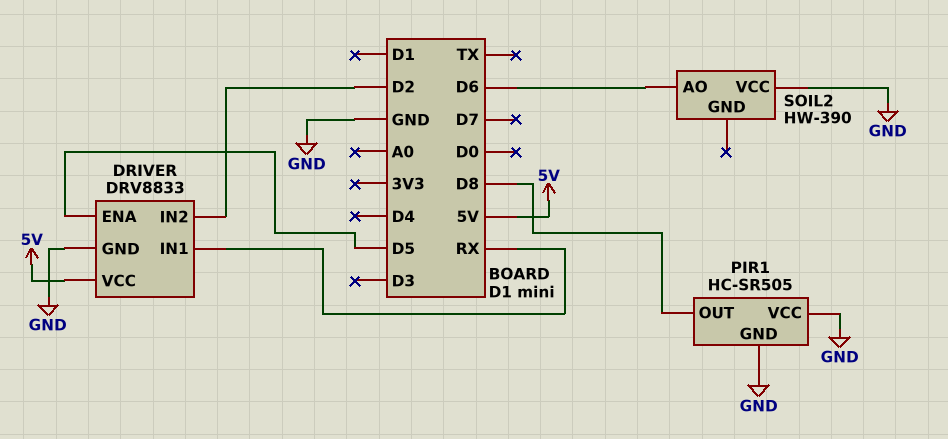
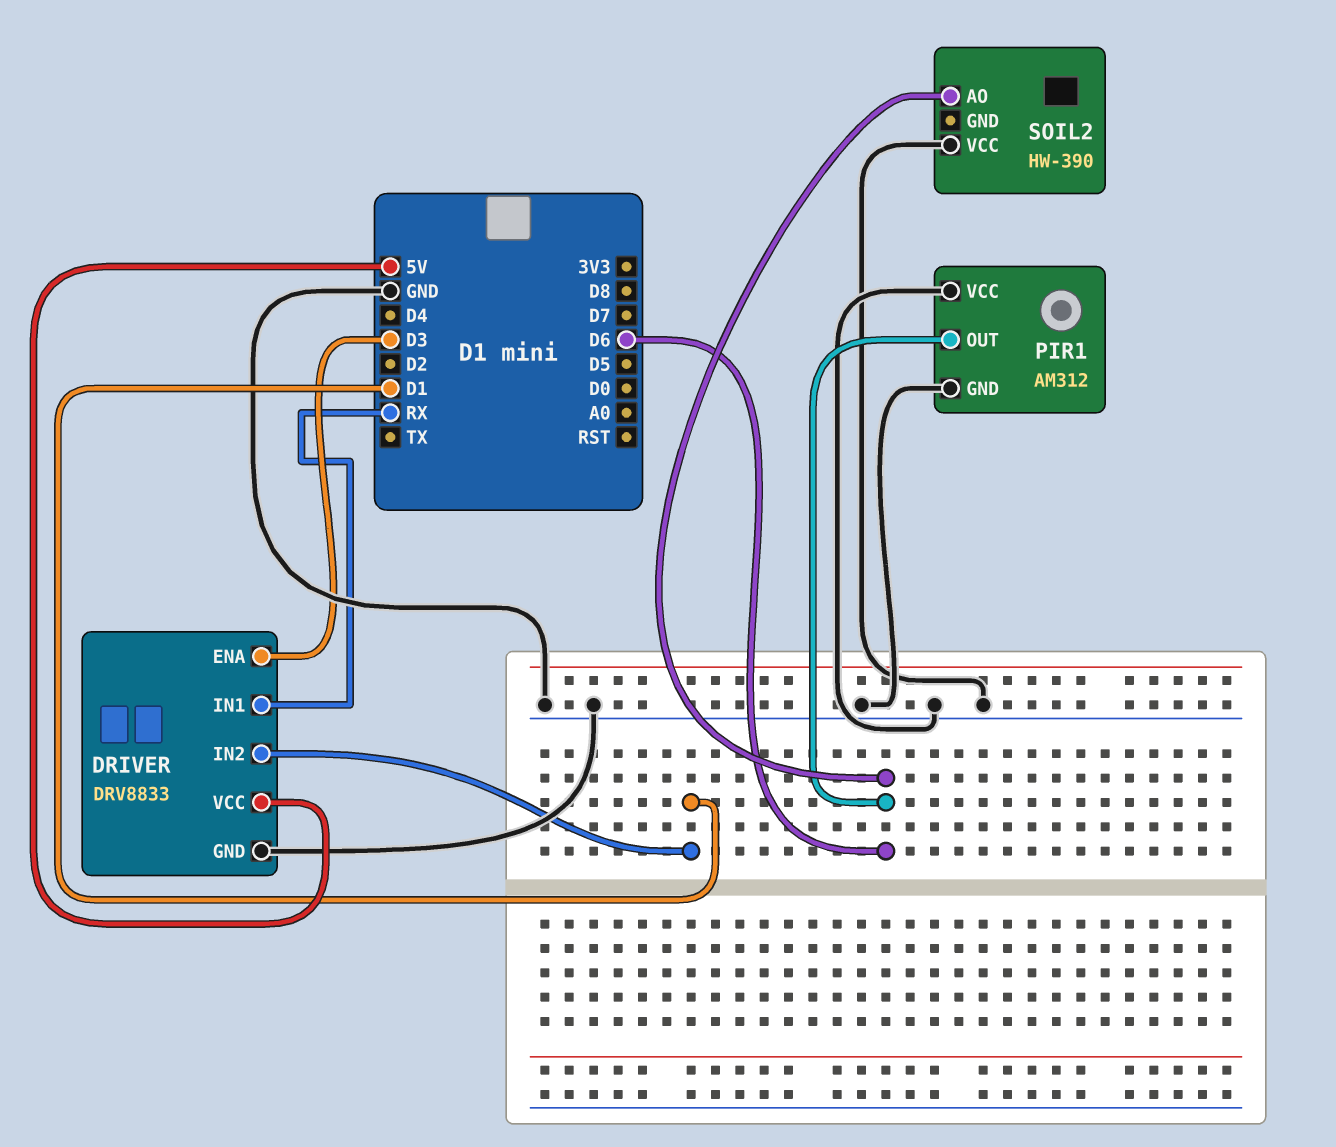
DRIVER pin ENA: D5 -> D3
DRIVER pin IN2: D2 -> D1
PIR1: HC-SR505 -> AM312
PIR1 pin OUT: D8 -> D6

